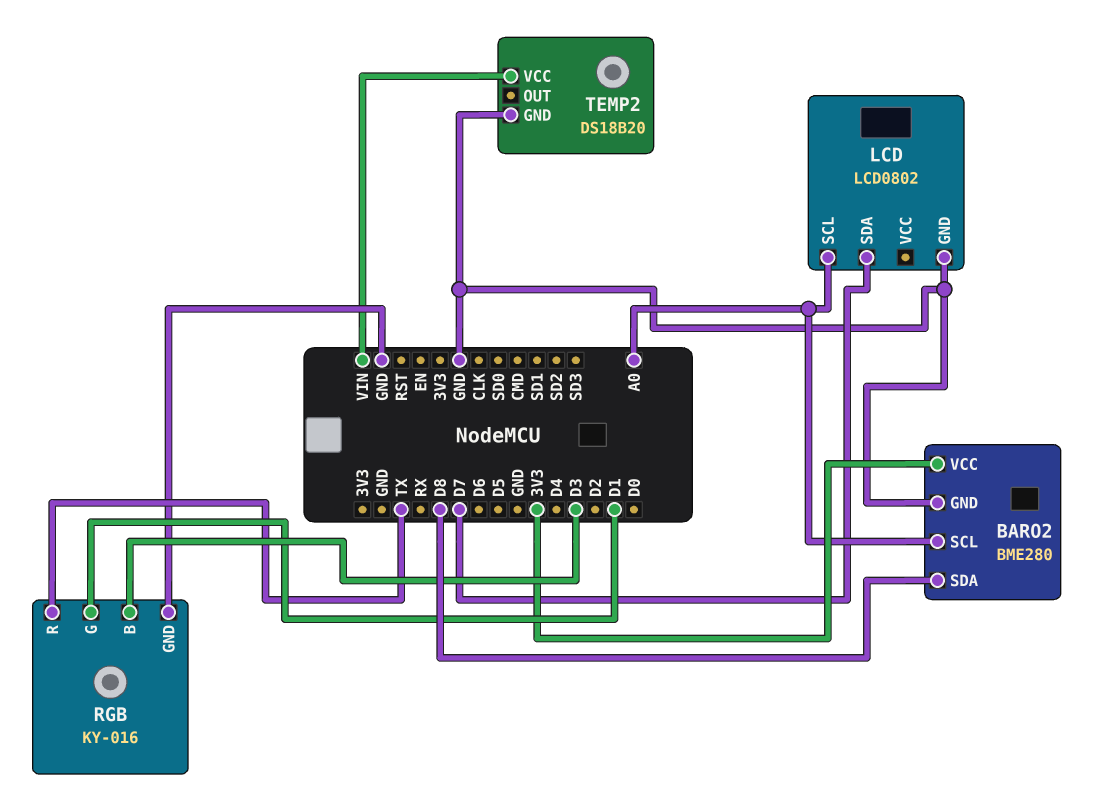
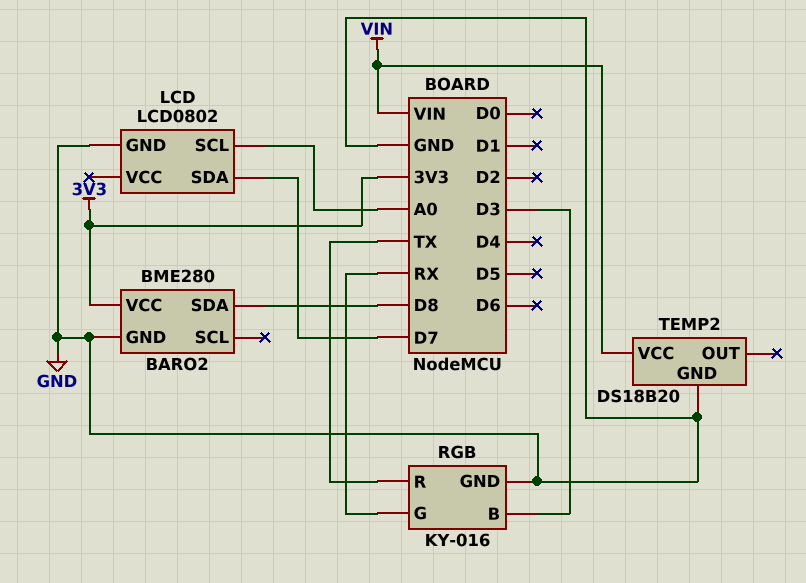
BARO2 pin SCL: A0 -> none
RGB pin G: D1 -> RX

